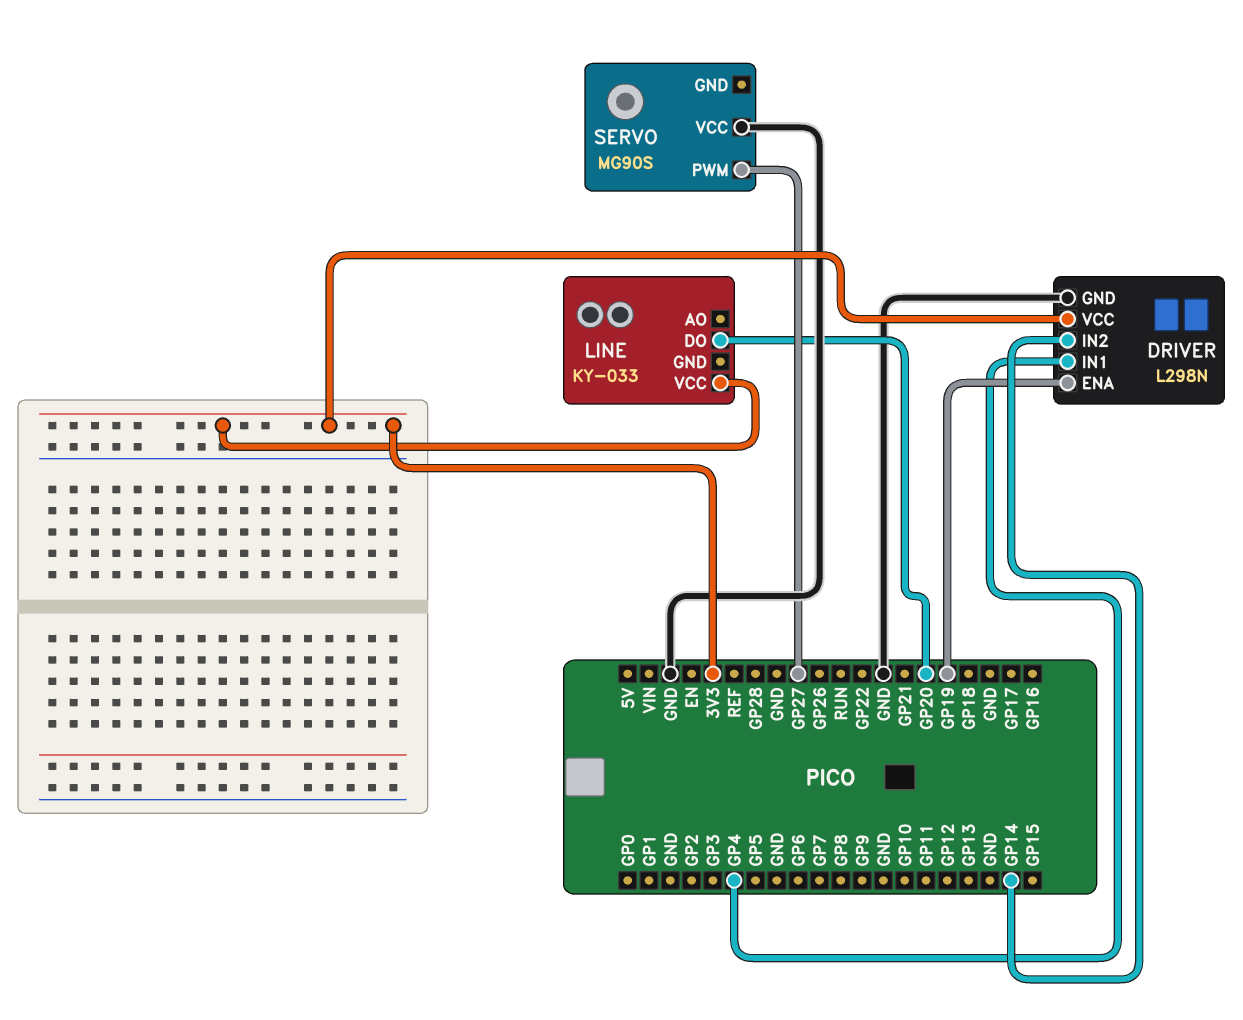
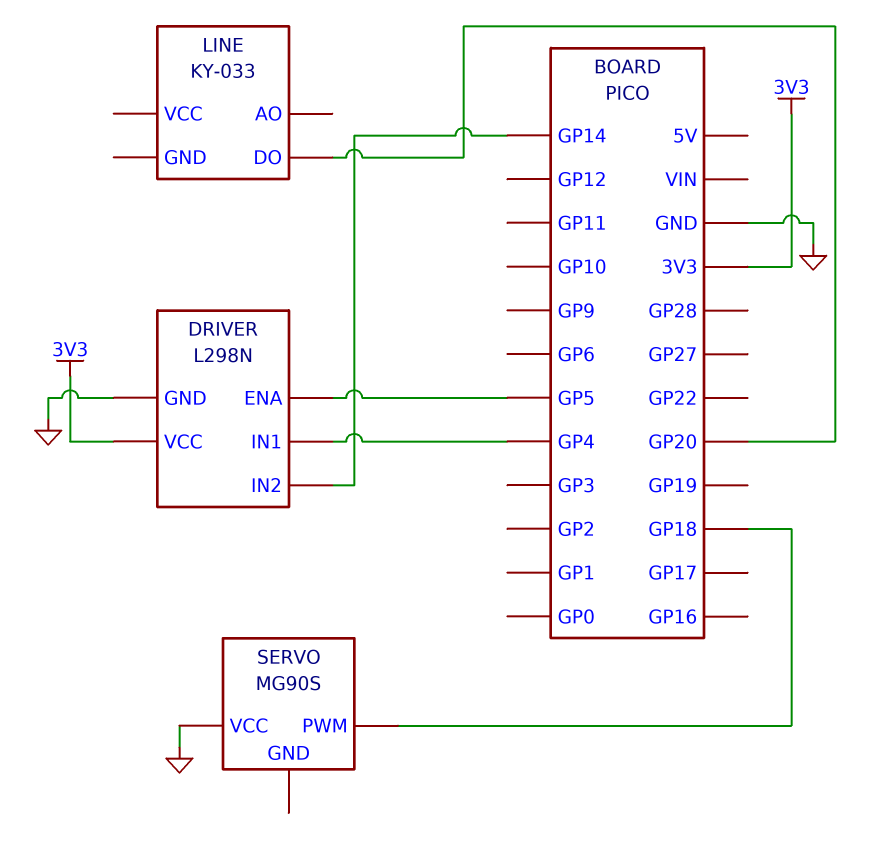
DRIVER pin ENA: GP19 -> GP5
LINE pin VCC: 3V3 -> none
SERVO pin PWM: GP27 -> GP18

